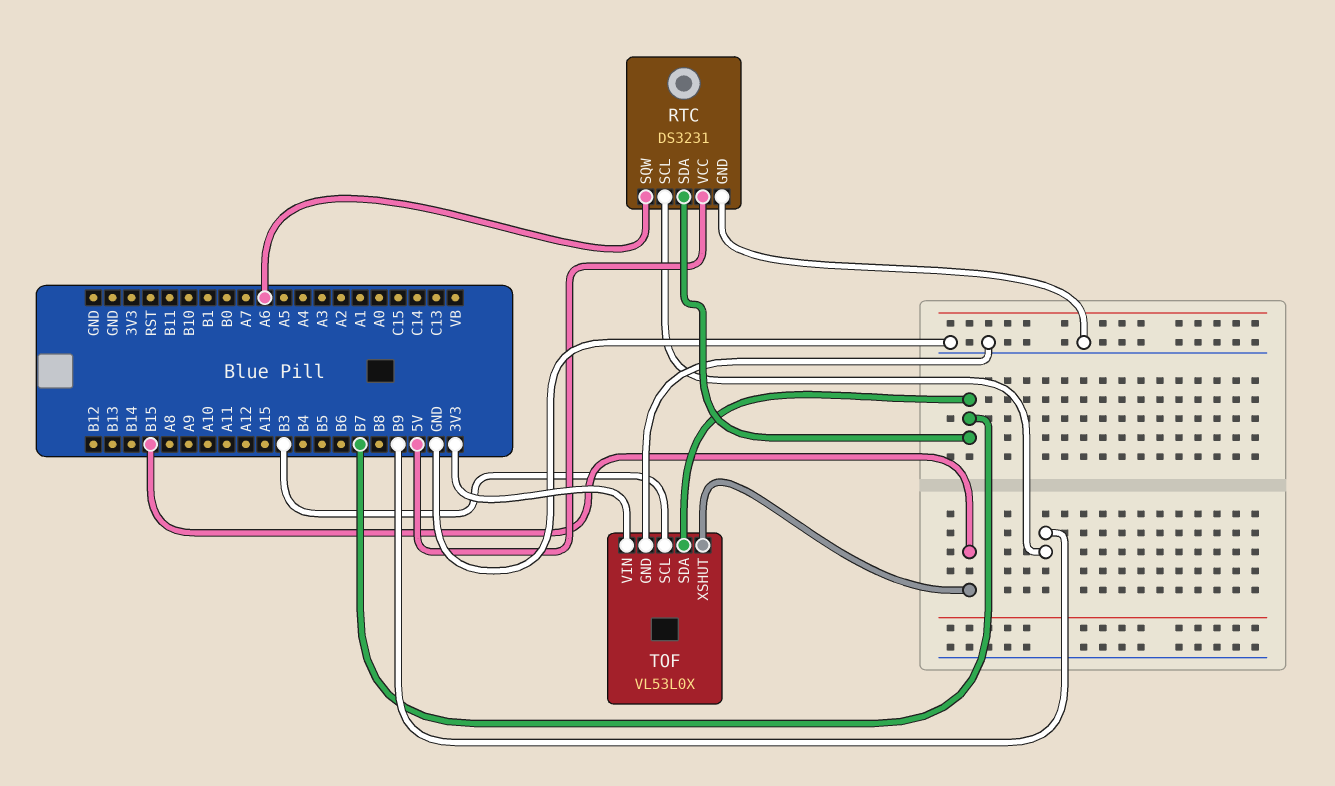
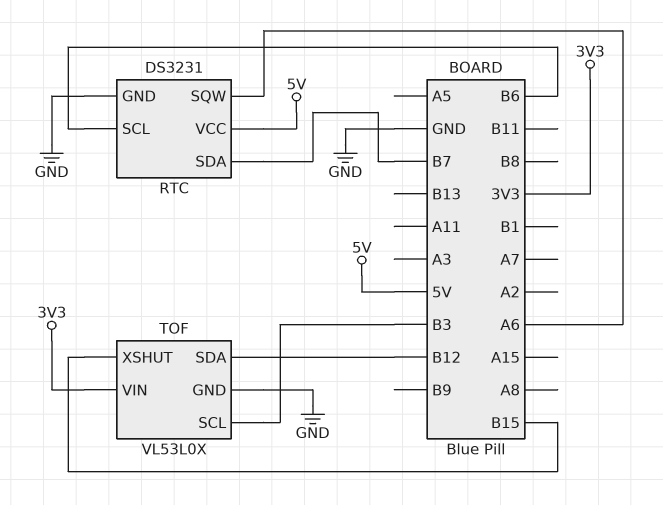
RTC pin SCL: B9 -> B6
TOF pin SDA: B7 -> B12

